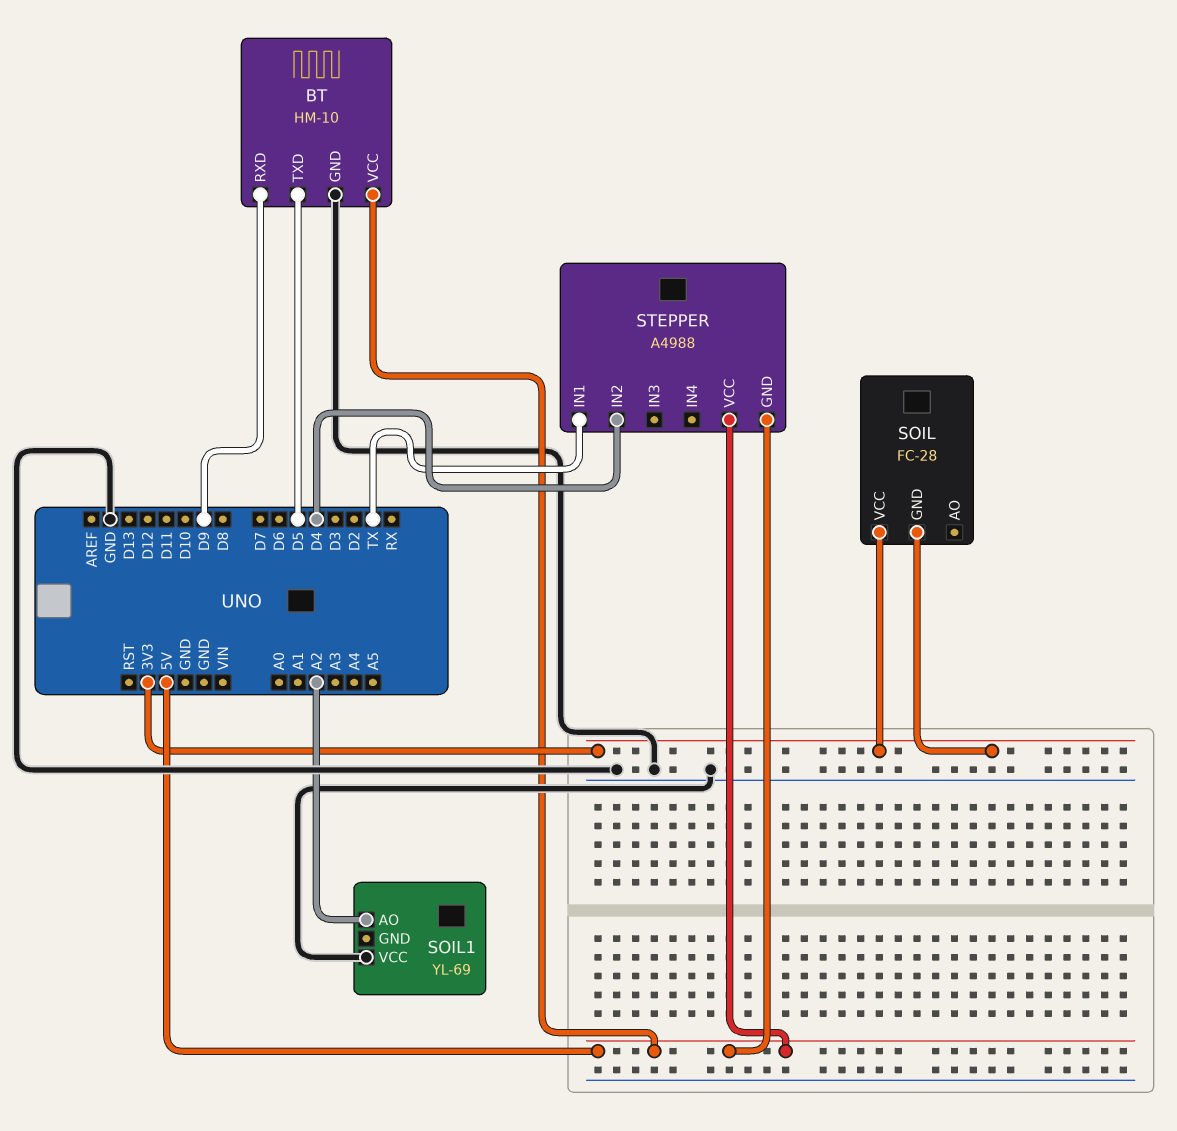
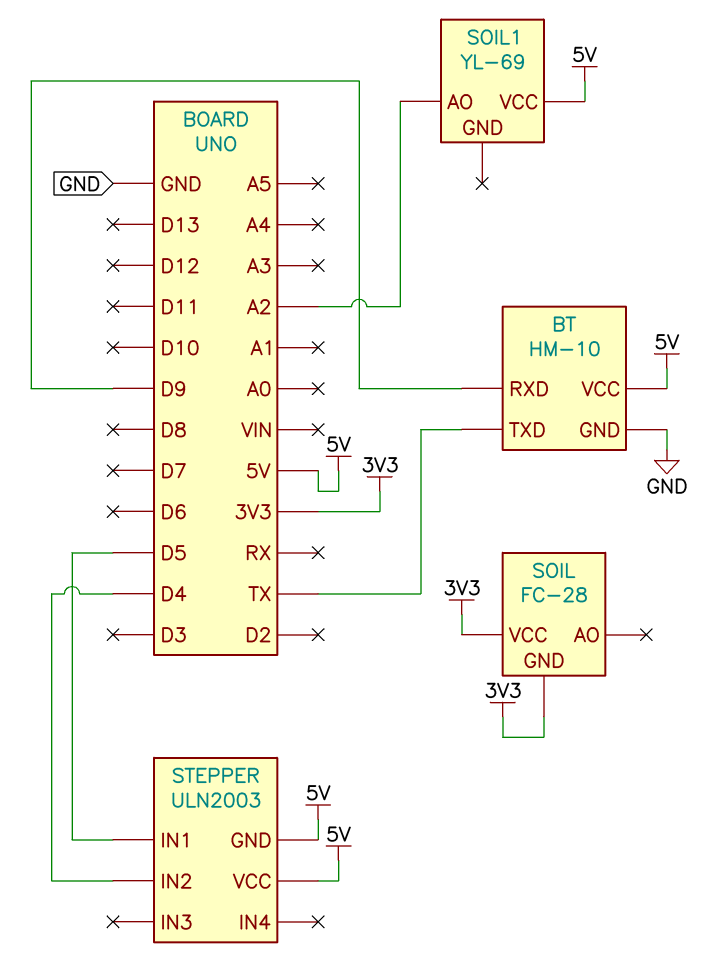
BT pin TXD: D5 -> TX
SOIL1 pin VCC: GND -> 5V
STEPPER: A4988 -> ULN2003
STEPPER pin IN1: TX -> D5

